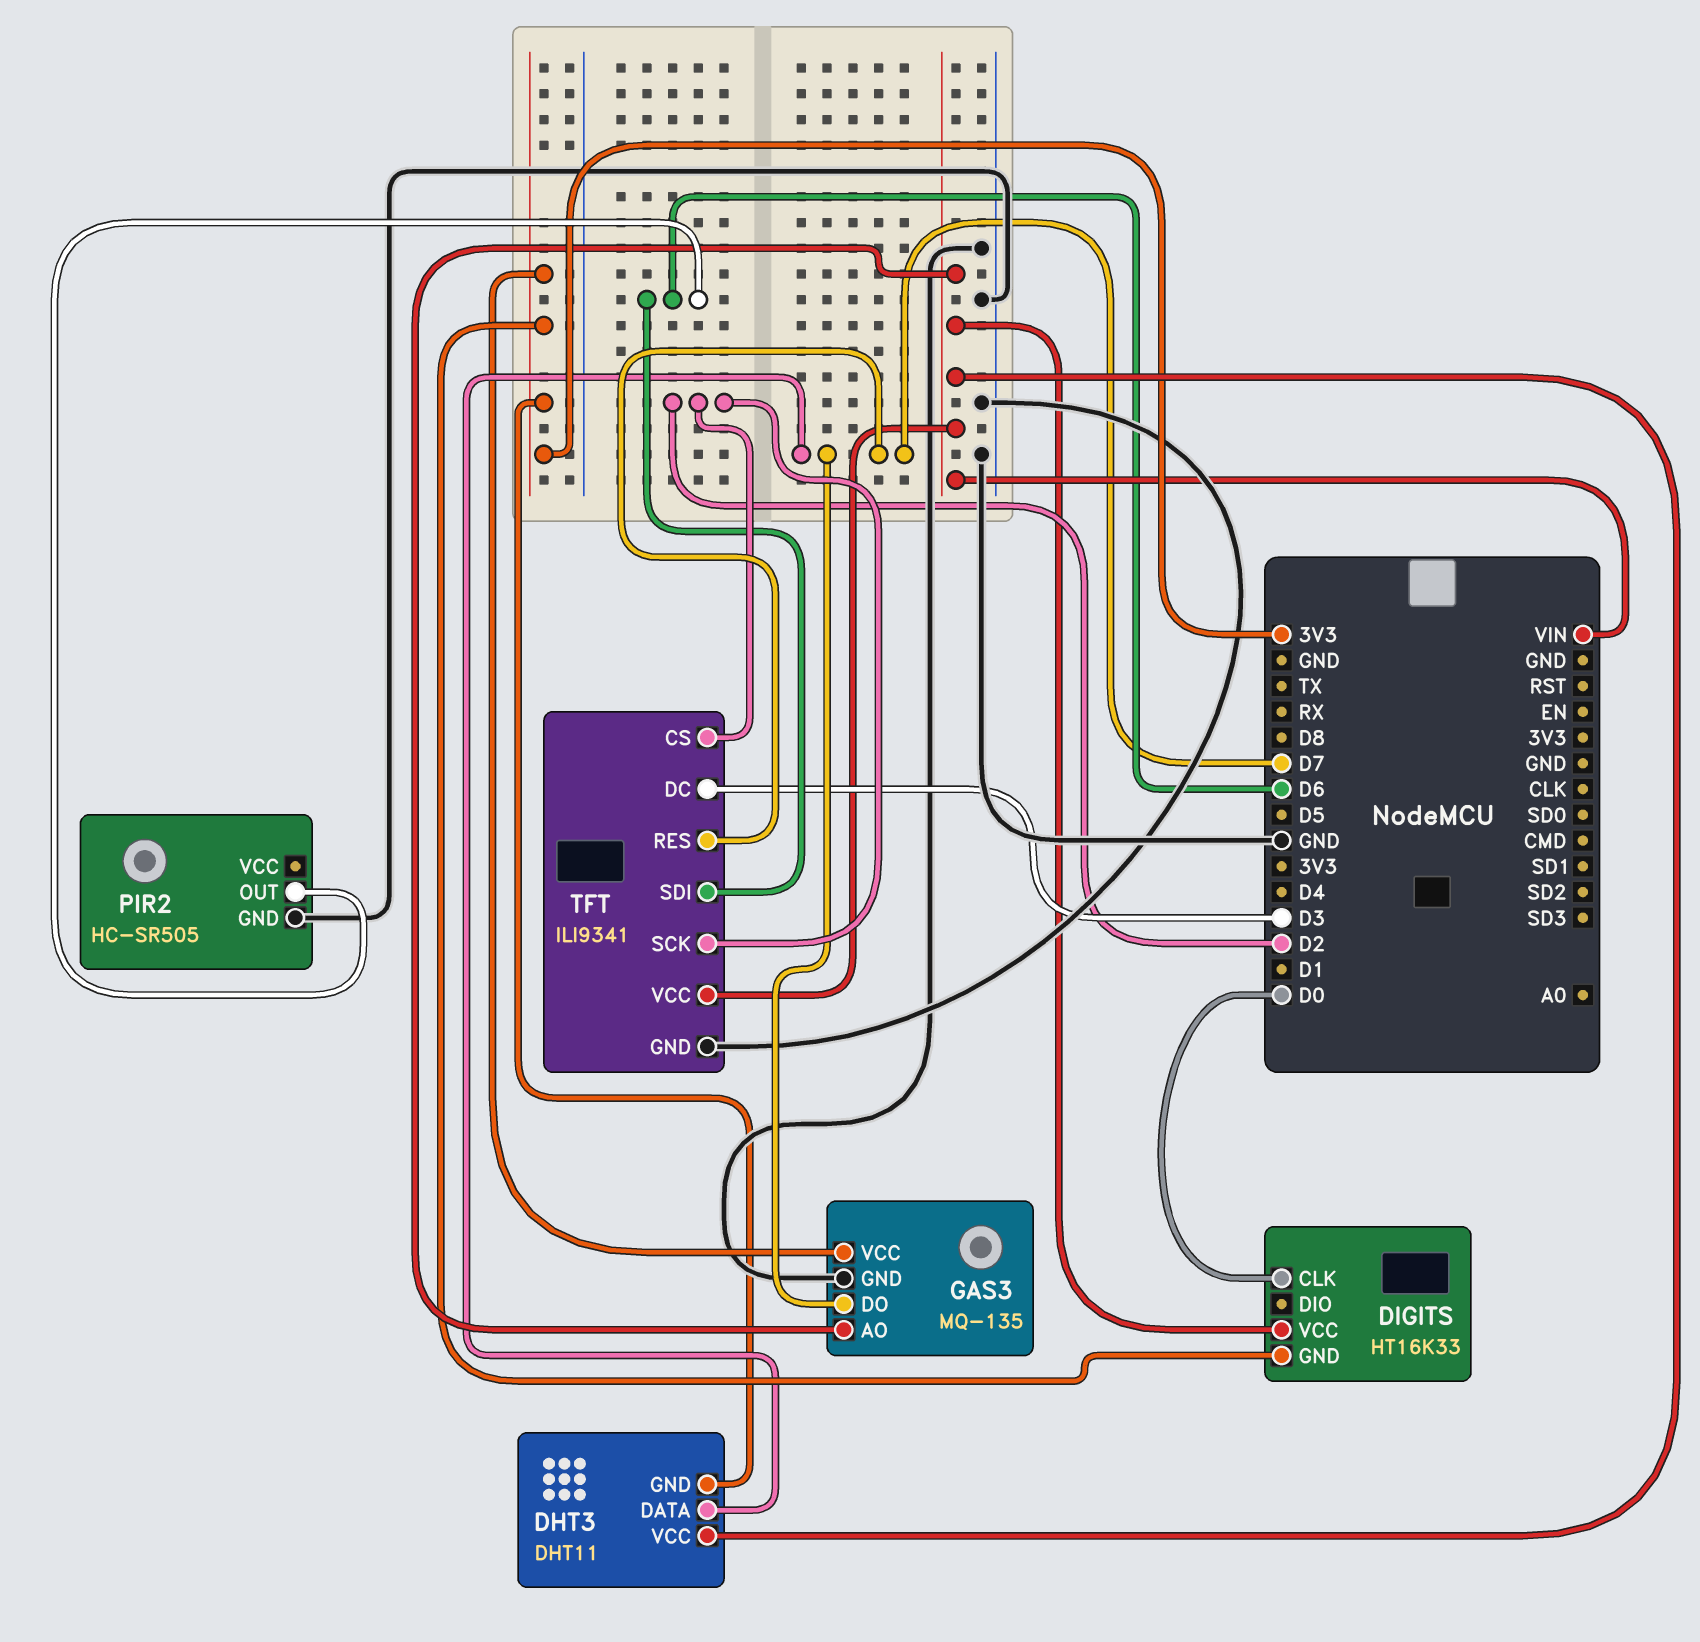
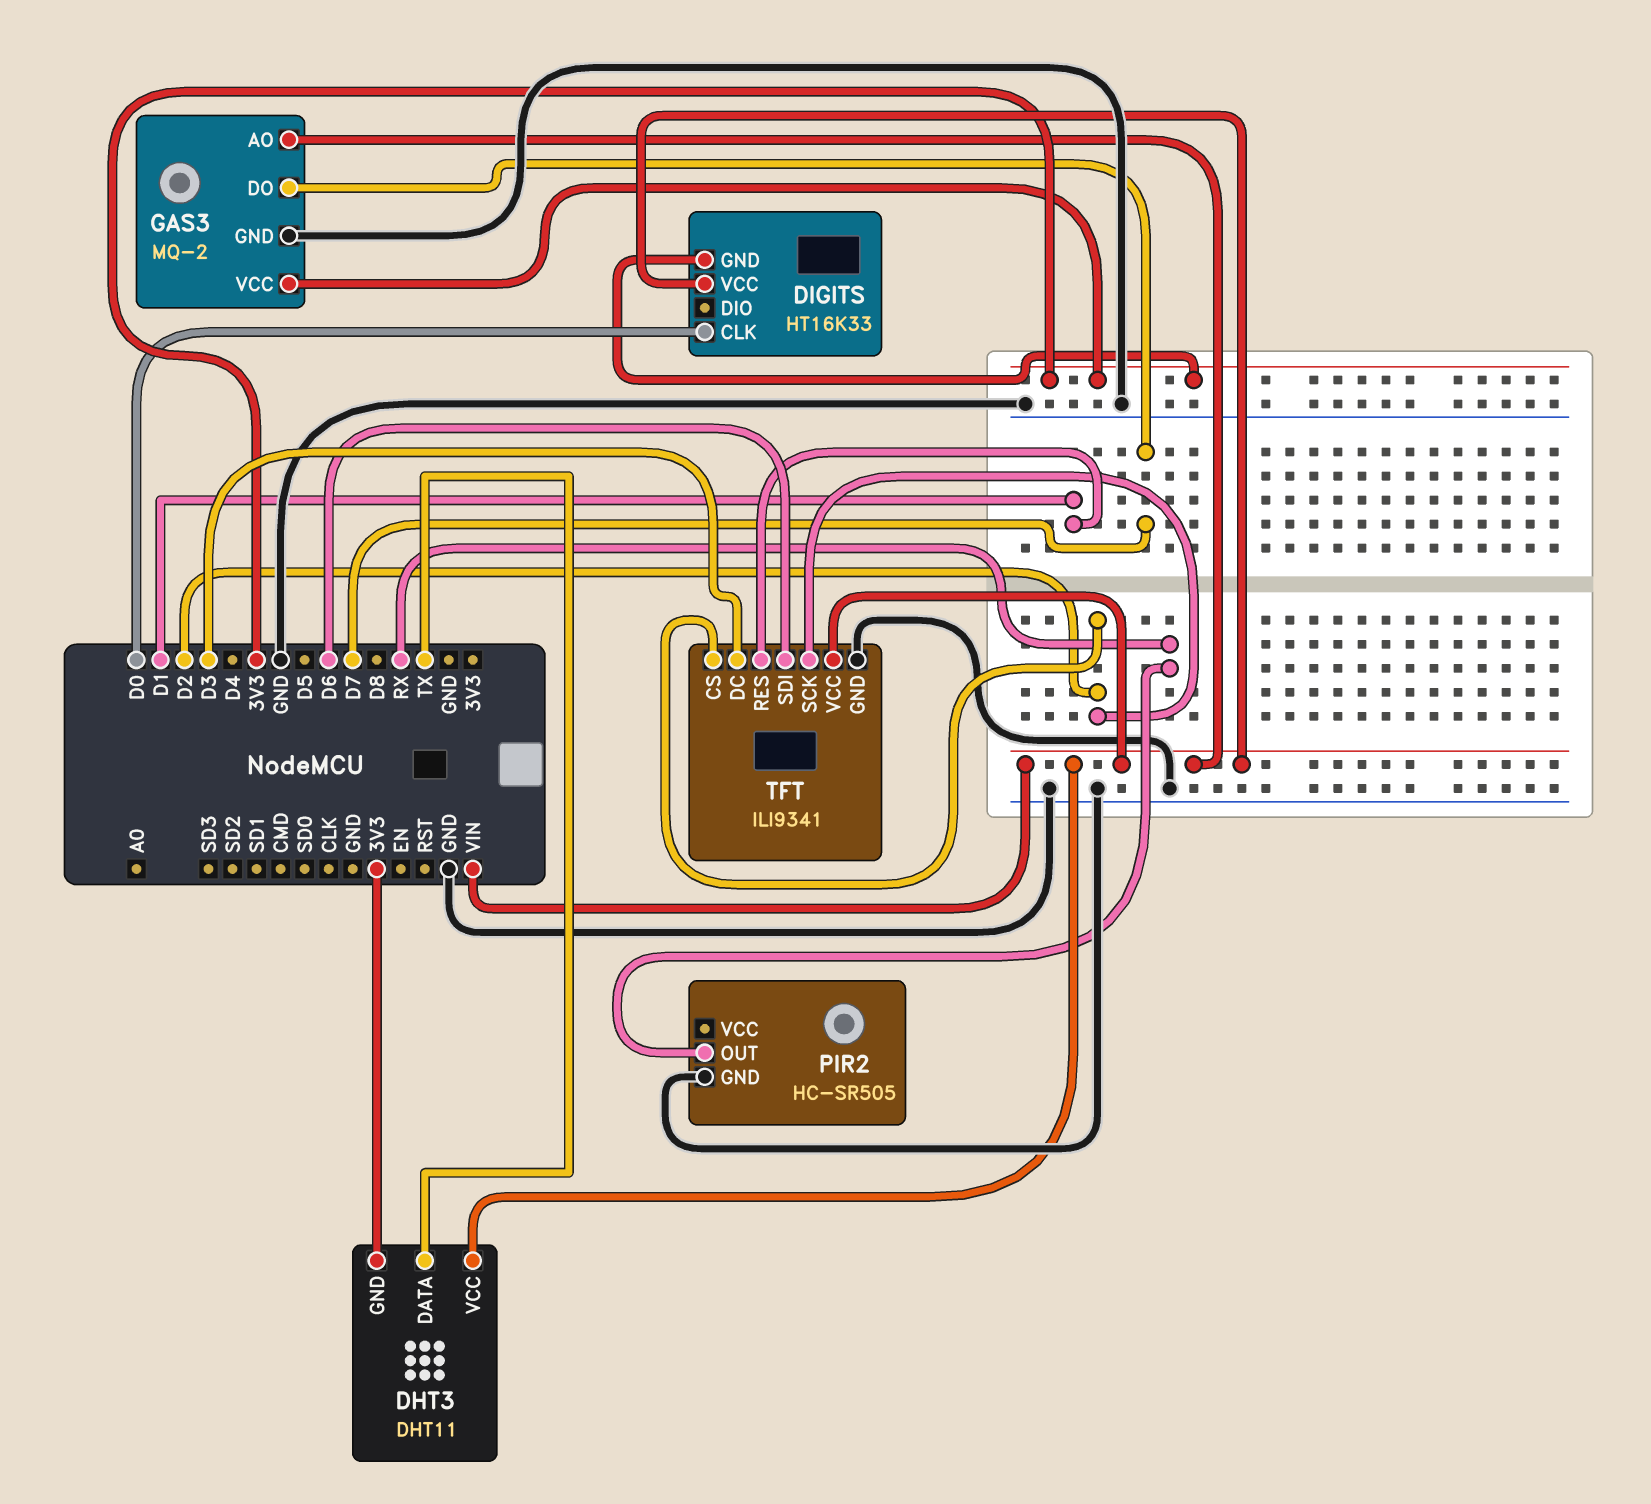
DHT3 pin DATA: D7 -> TX
GAS3: MQ-135 -> MQ-2
PIR2 pin OUT: D6 -> RX
TFT pin RES: D7 -> D1

